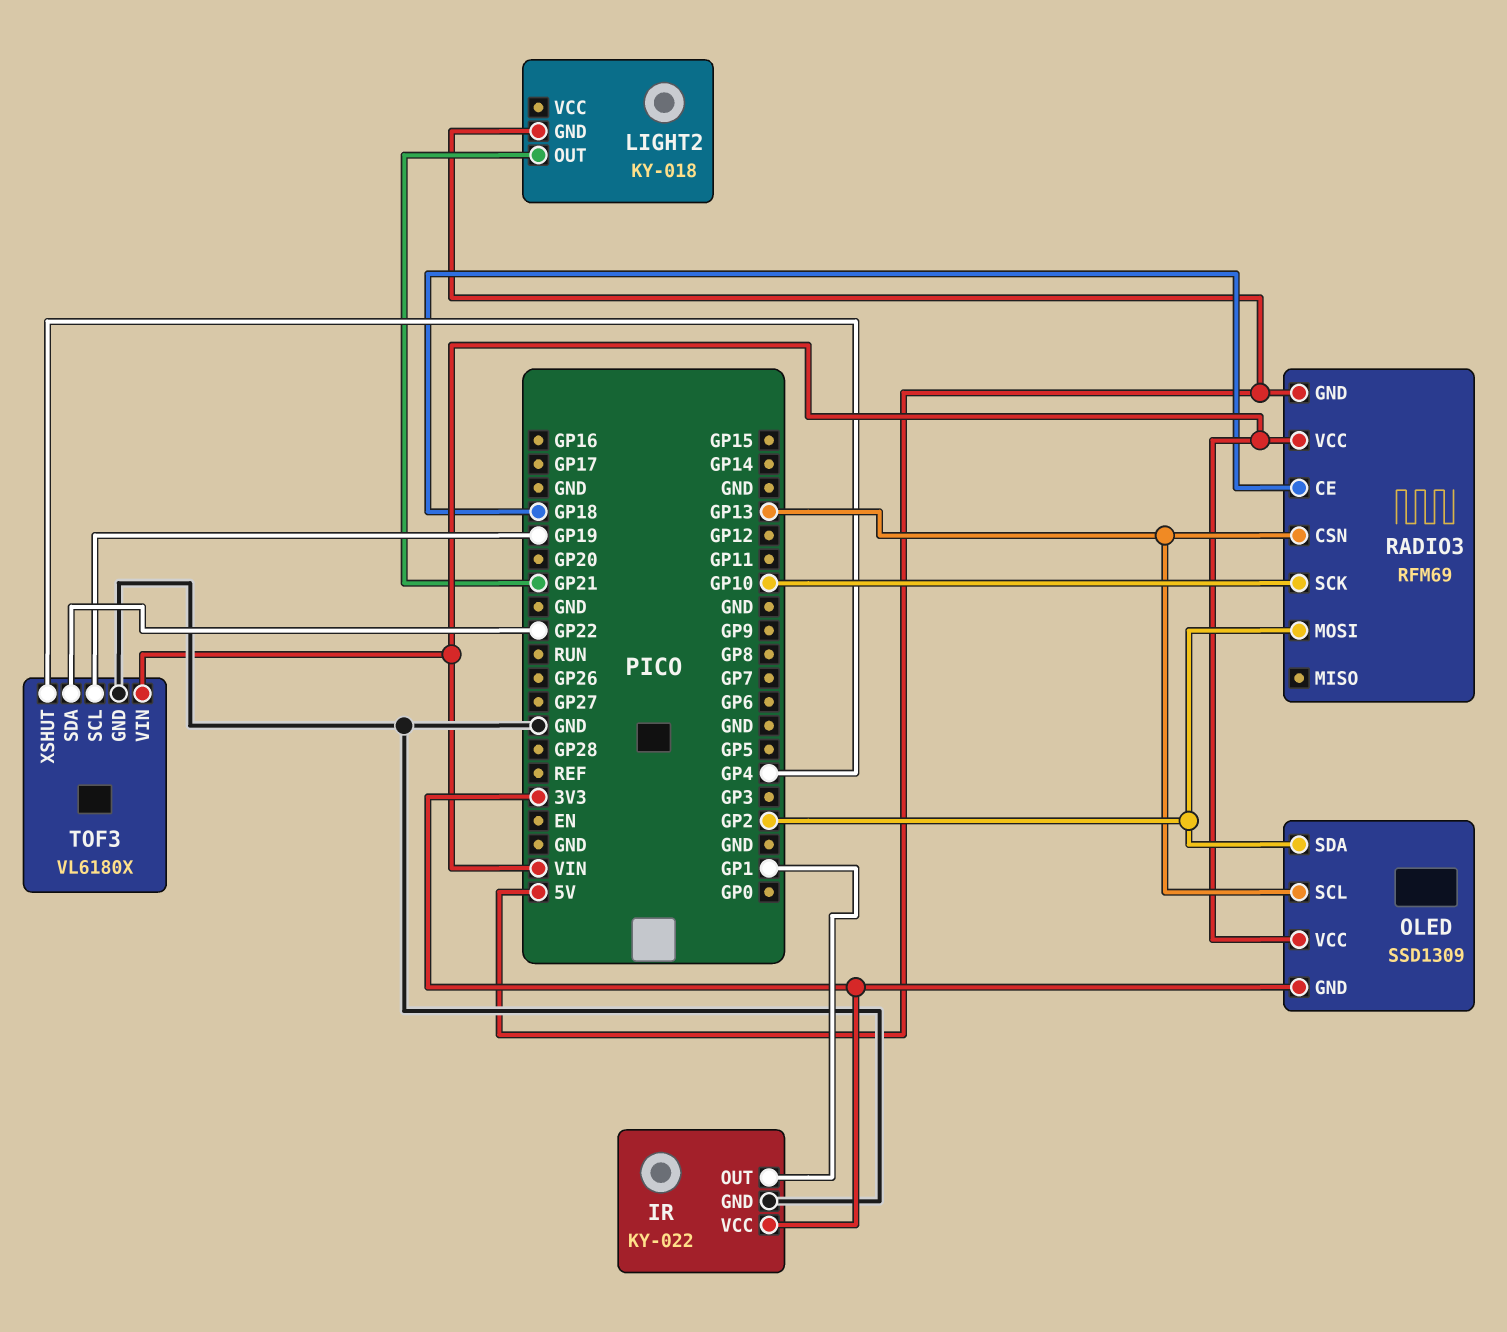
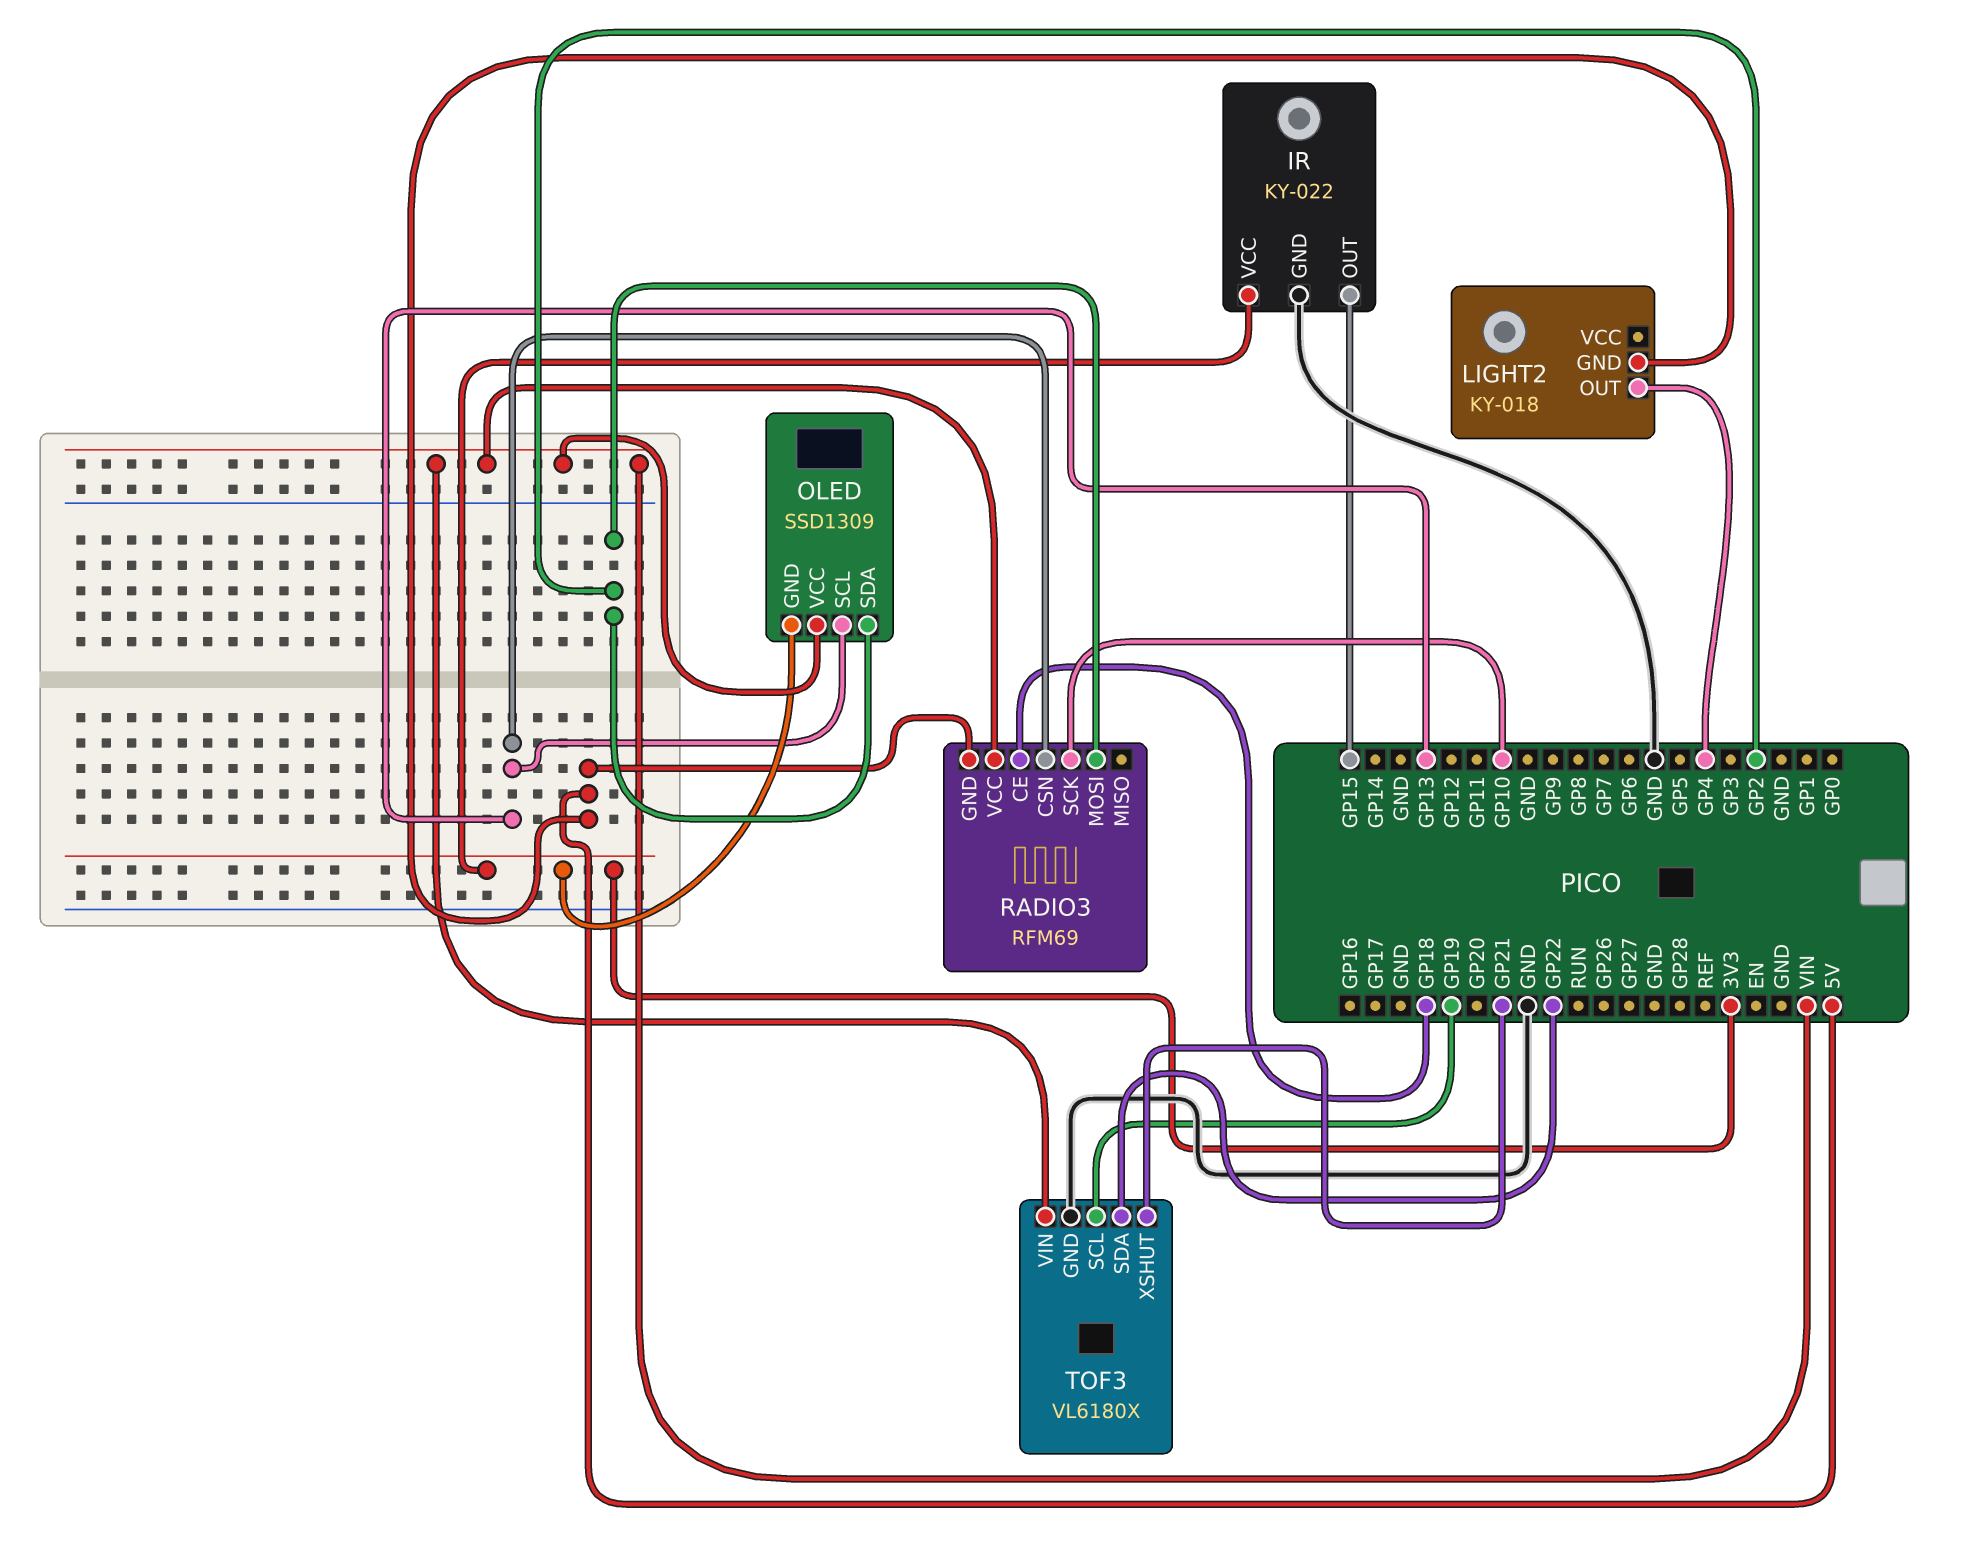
IR pin OUT: GP1 -> GP15
LIGHT2 pin OUT: GP21 -> GP4
TOF3 pin XSHUT: GP4 -> GP21

